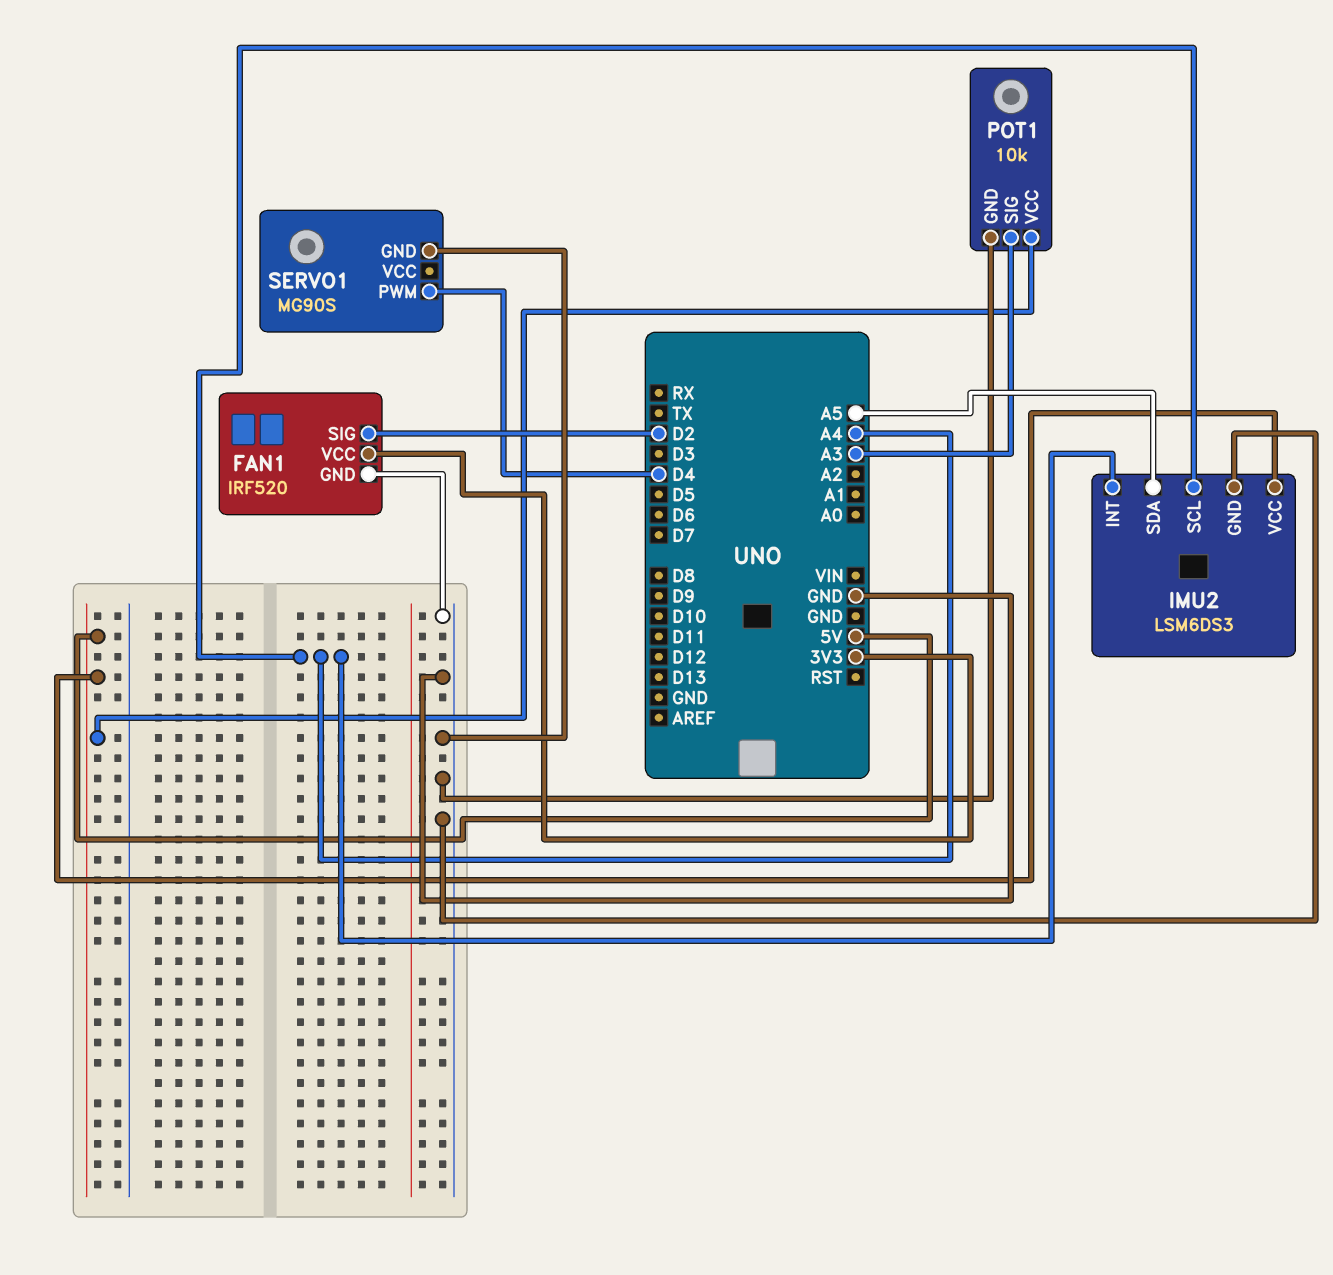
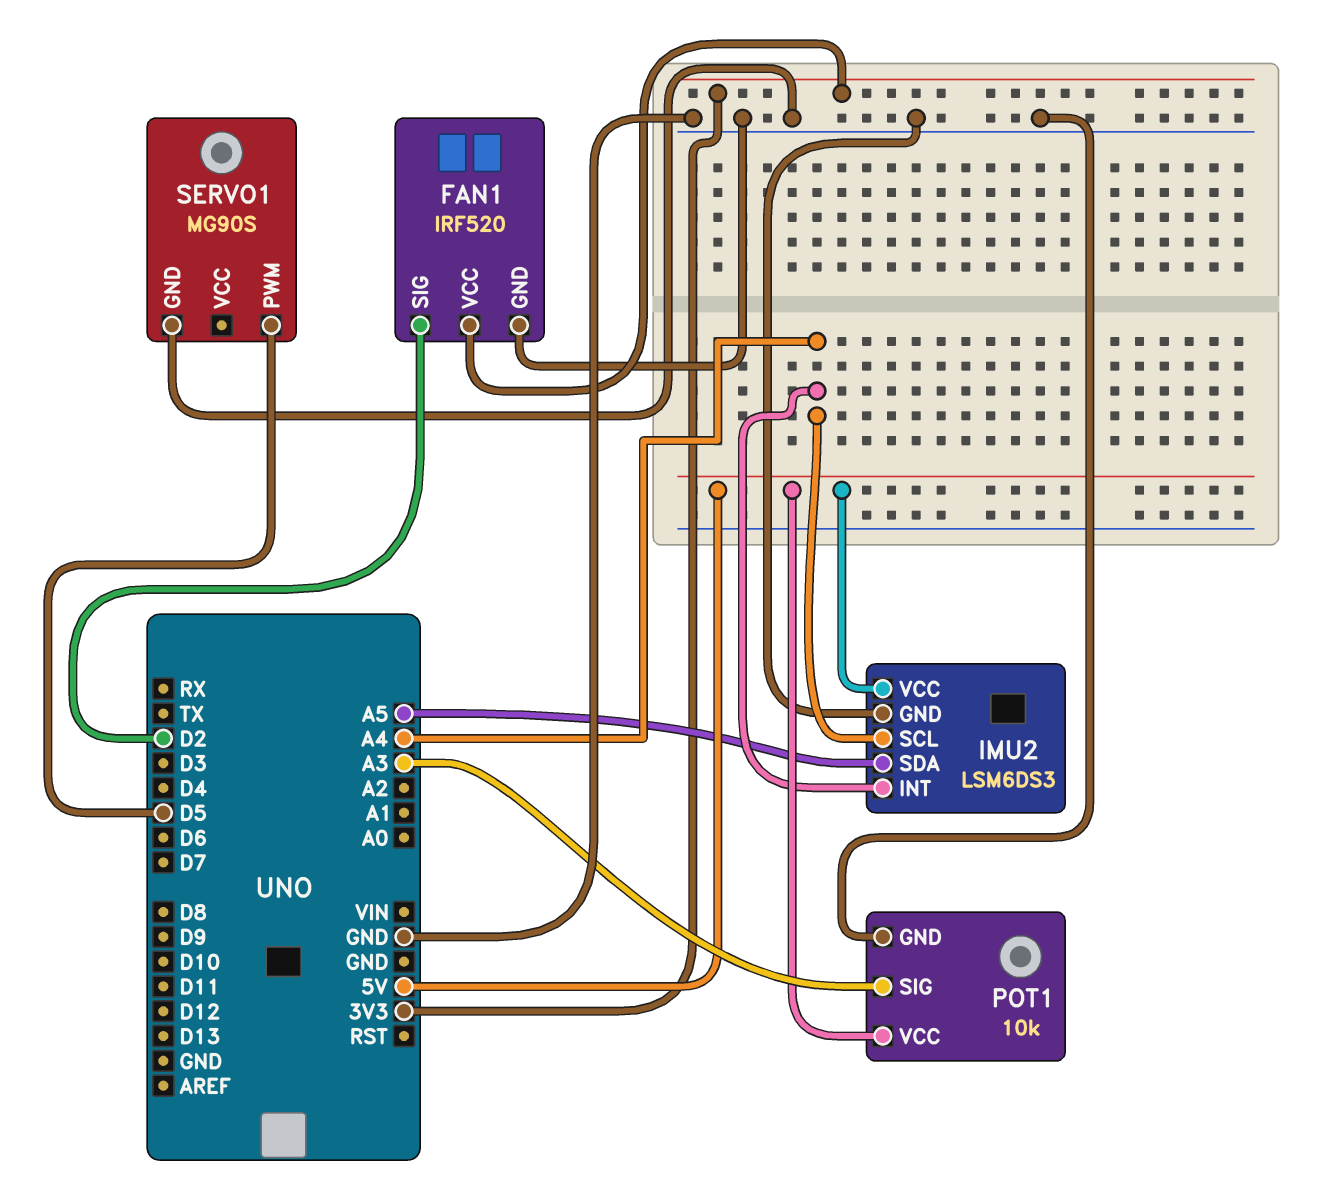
SERVO1 pin PWM: D4 -> D5

